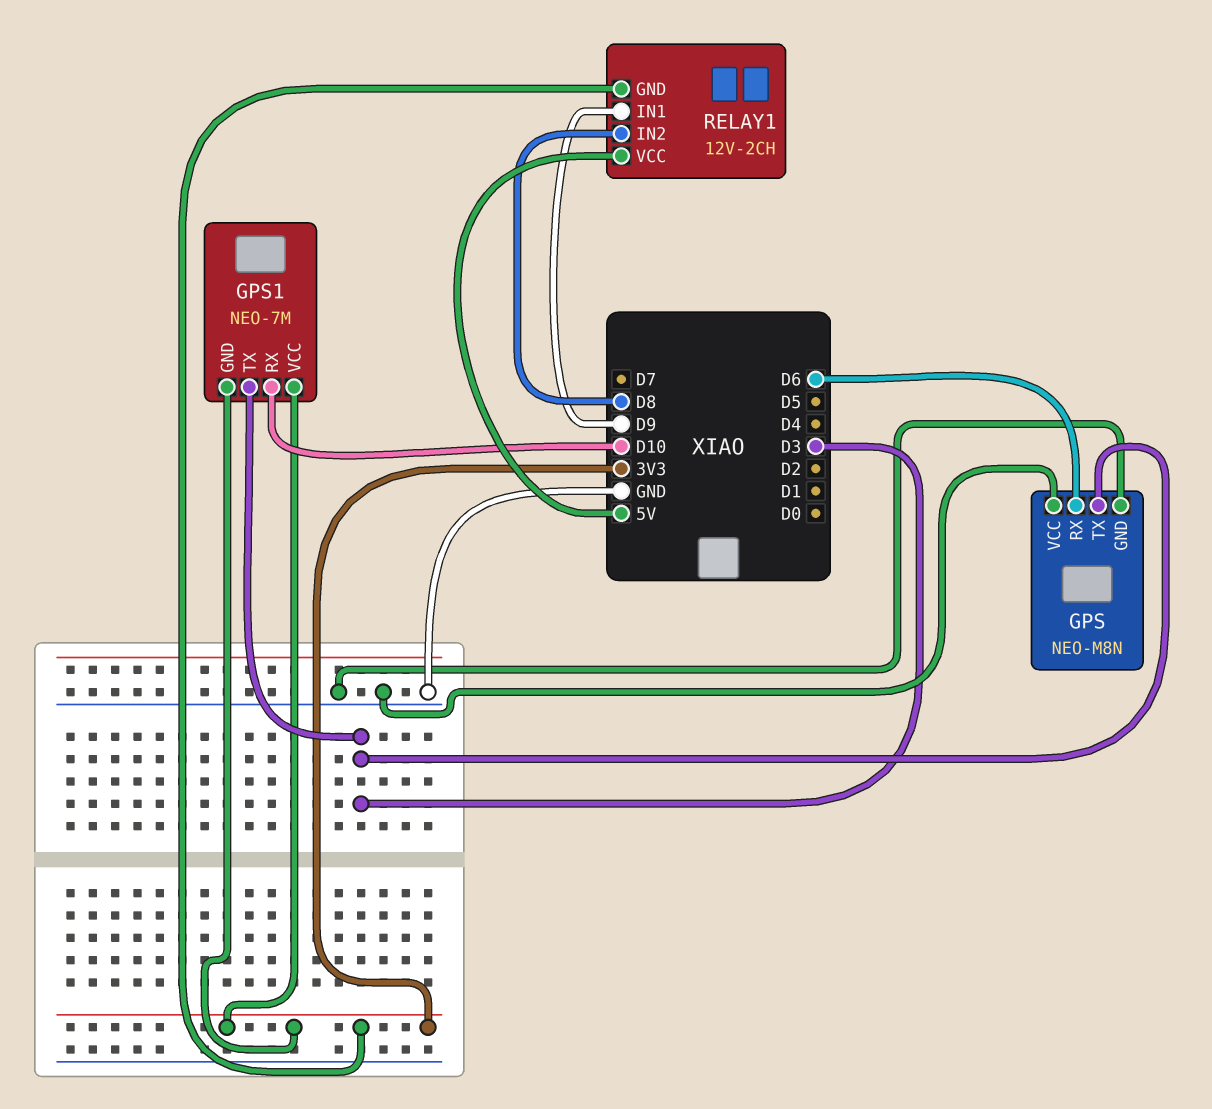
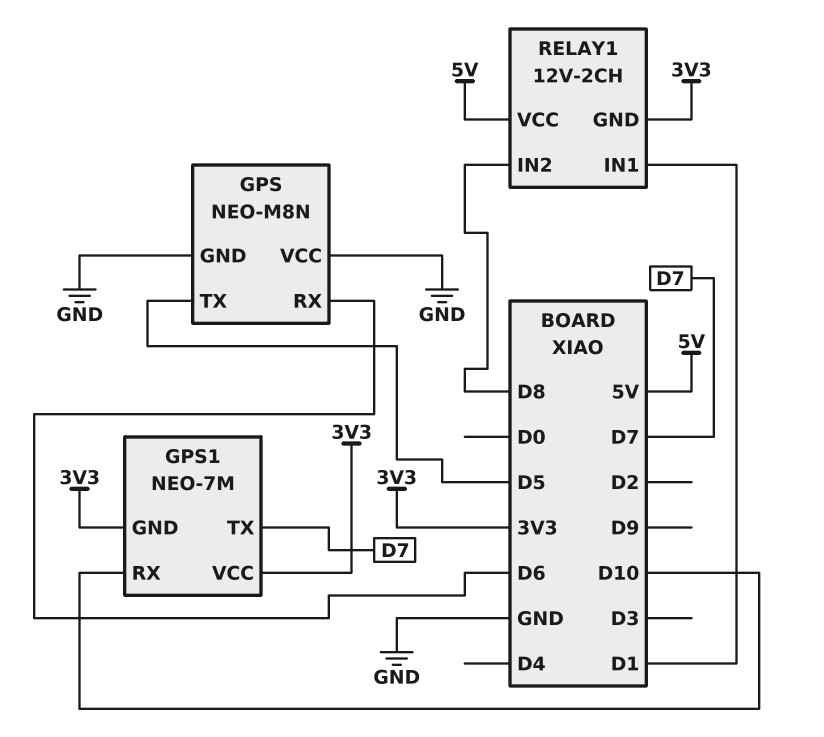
GPS pin TX: D3 -> D5
GPS1 pin TX: D3 -> D7
RELAY1 pin IN1: D9 -> D1

